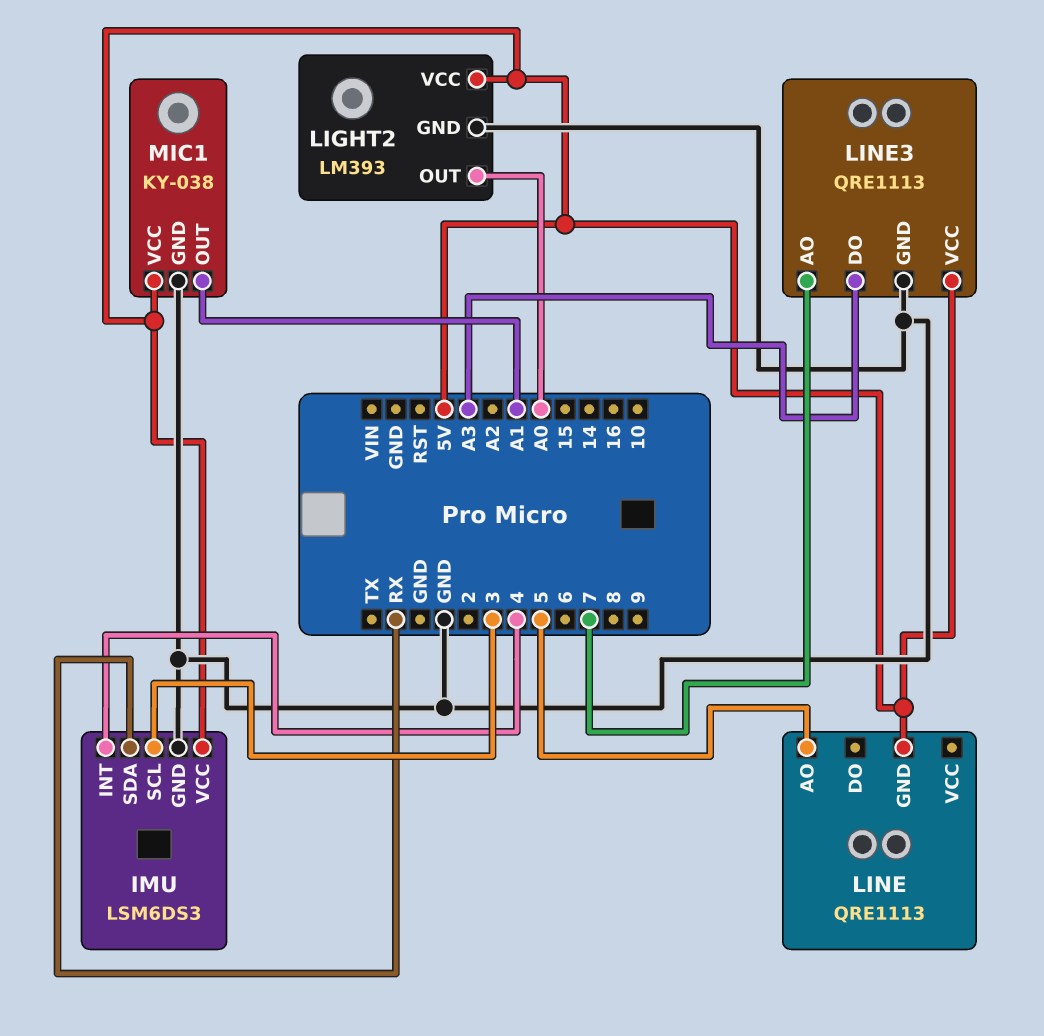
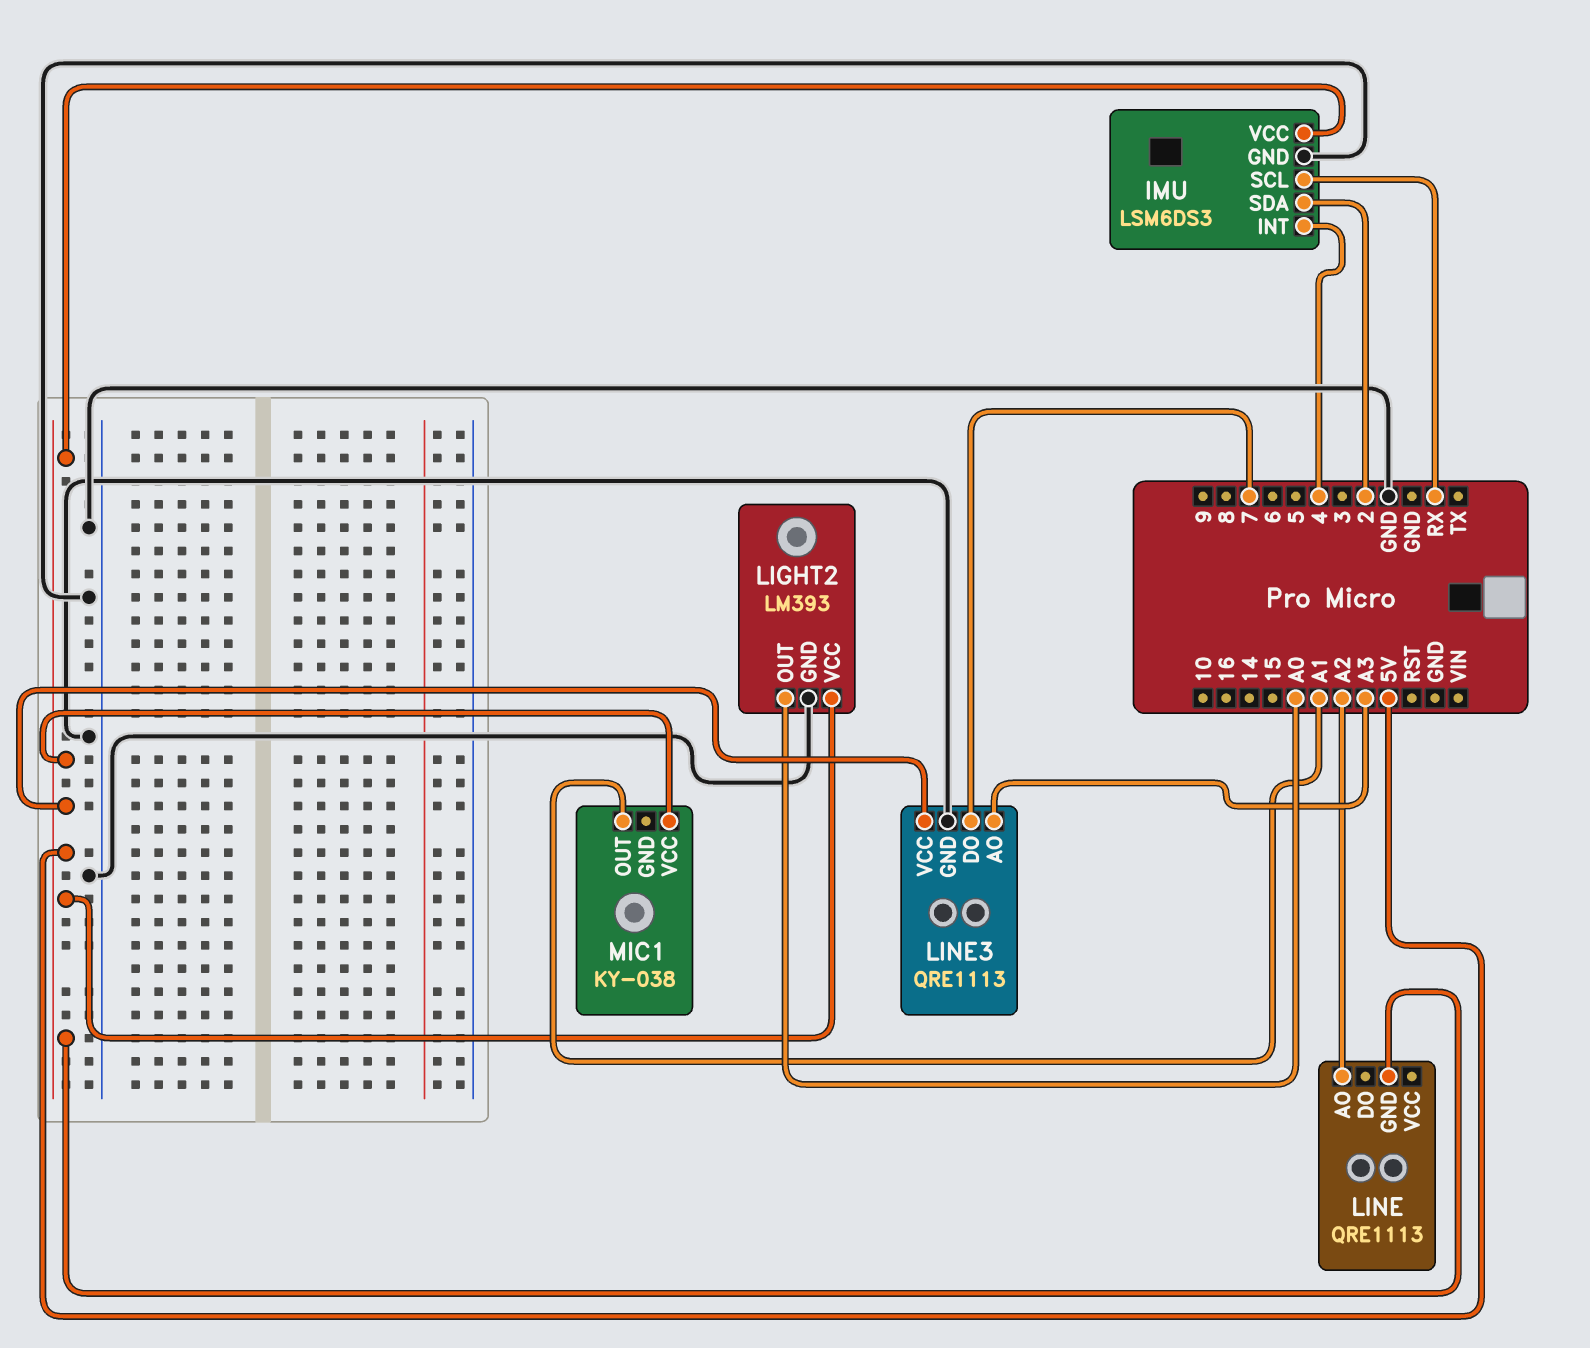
IMU pin SCL: 3 -> RX
IMU pin SDA: RX -> 2
LINE pin AO: 5 -> A2
LINE3 pin AO: 7 -> A3
LINE3 pin DO: A3 -> 7
MIC1 pin GND: GND -> none

